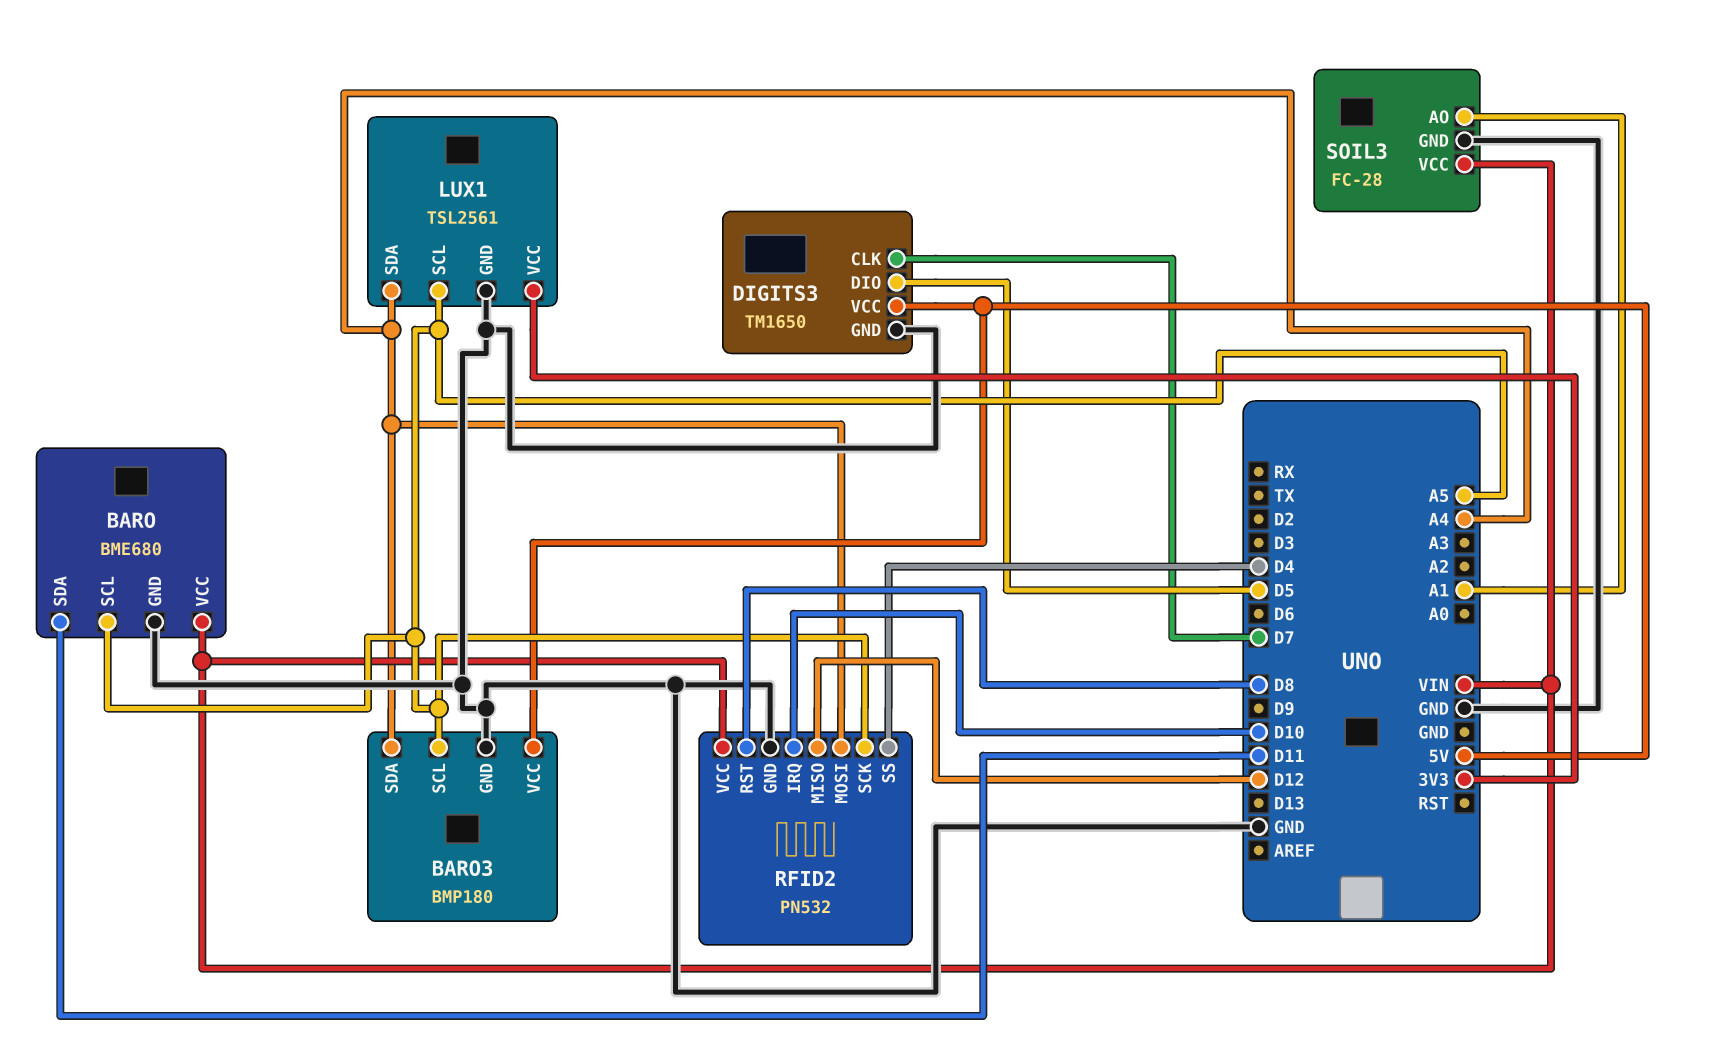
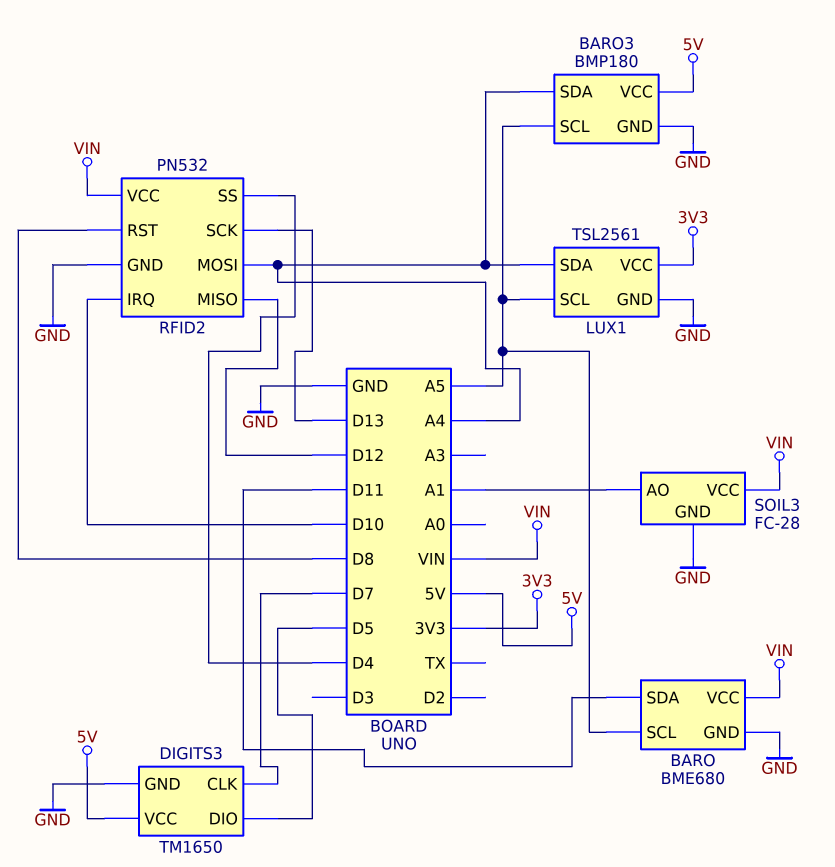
RFID2 pin SCK: A5 -> D13

